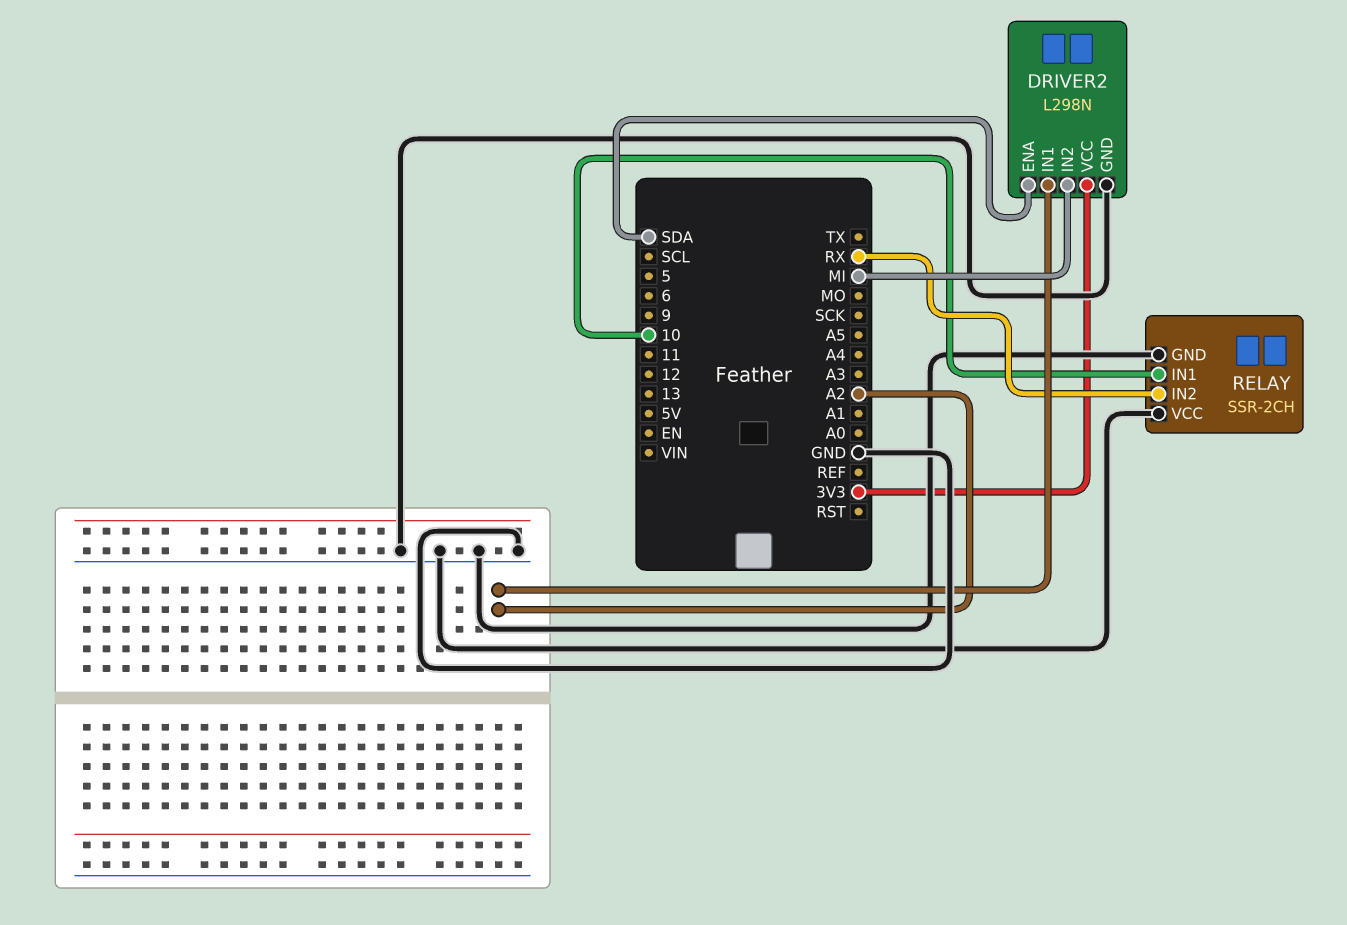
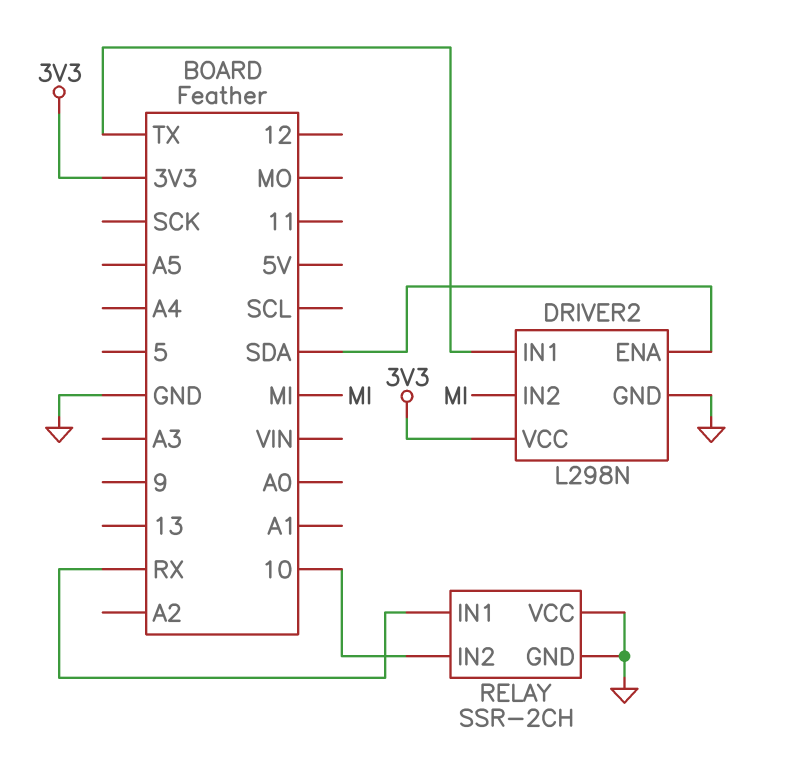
DRIVER2 pin IN1: A2 -> TX
RELAY pin IN1: 10 -> RX
RELAY pin IN2: RX -> 10

